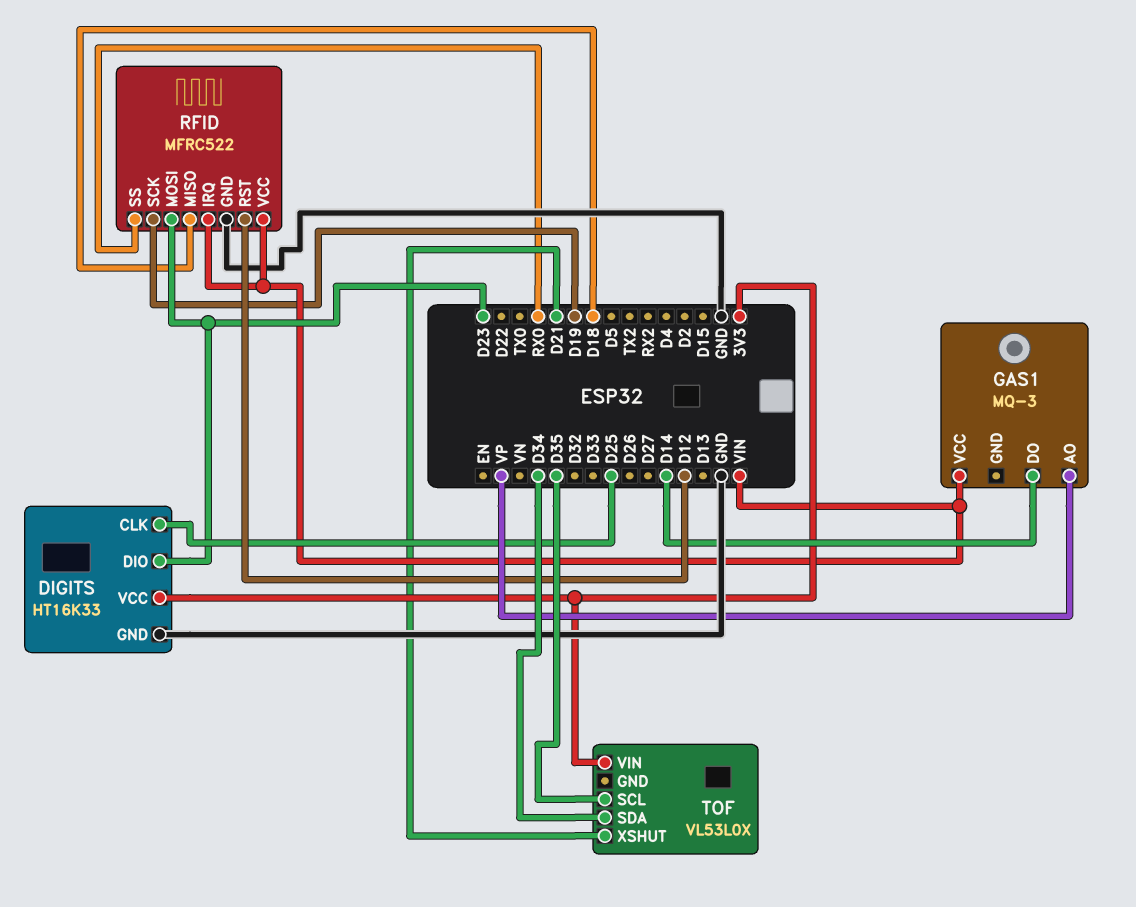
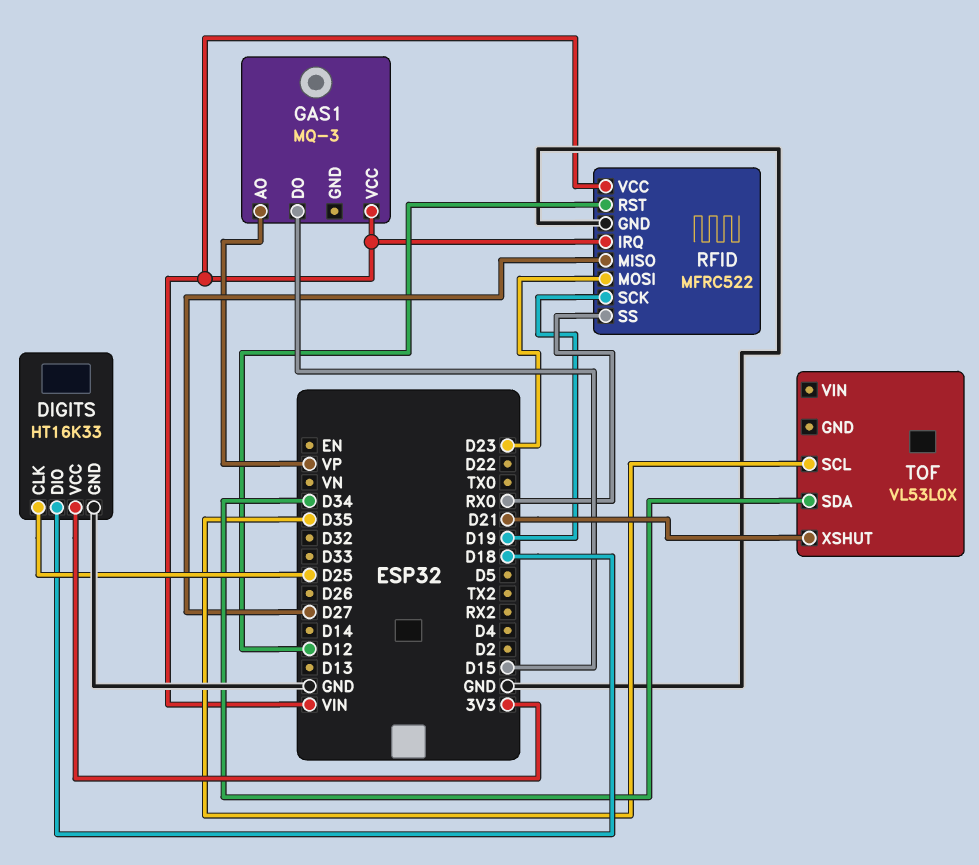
DIGITS pin DIO: D23 -> D18
GAS1 pin DO: D14 -> D15
RFID pin MISO: D18 -> D27
TOF pin VIN: 3V3 -> none

